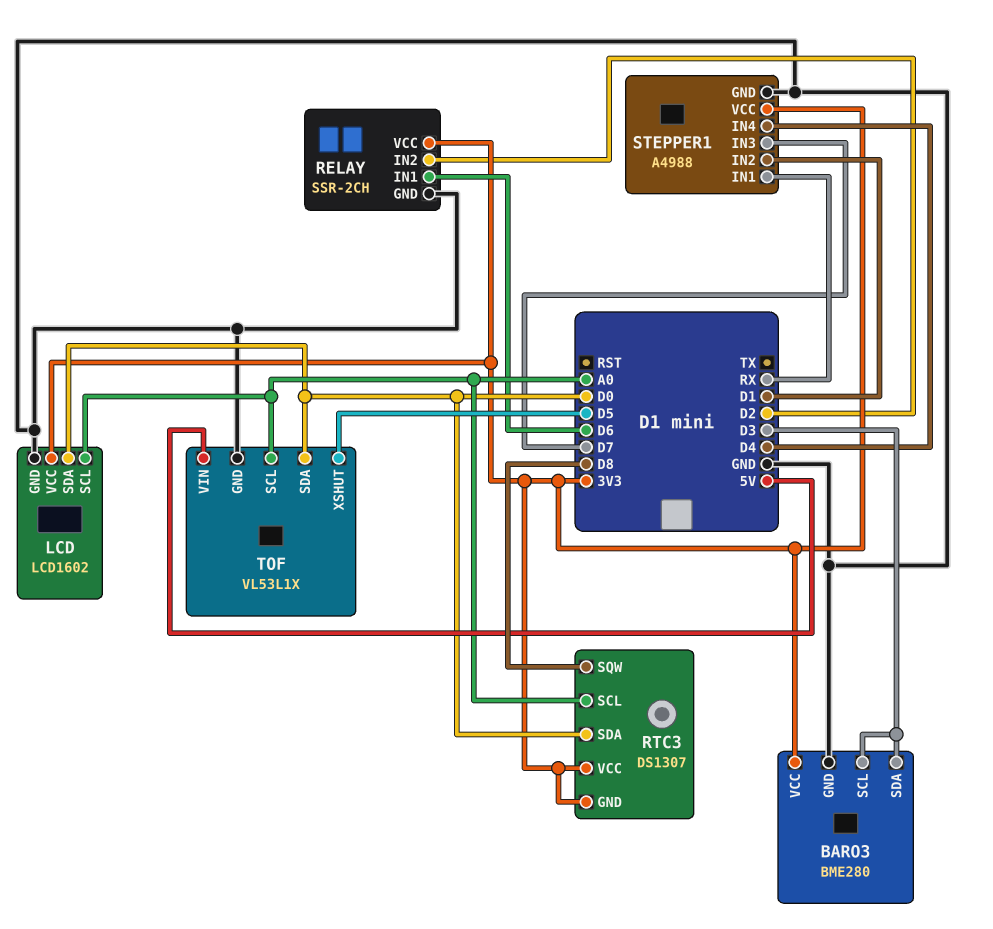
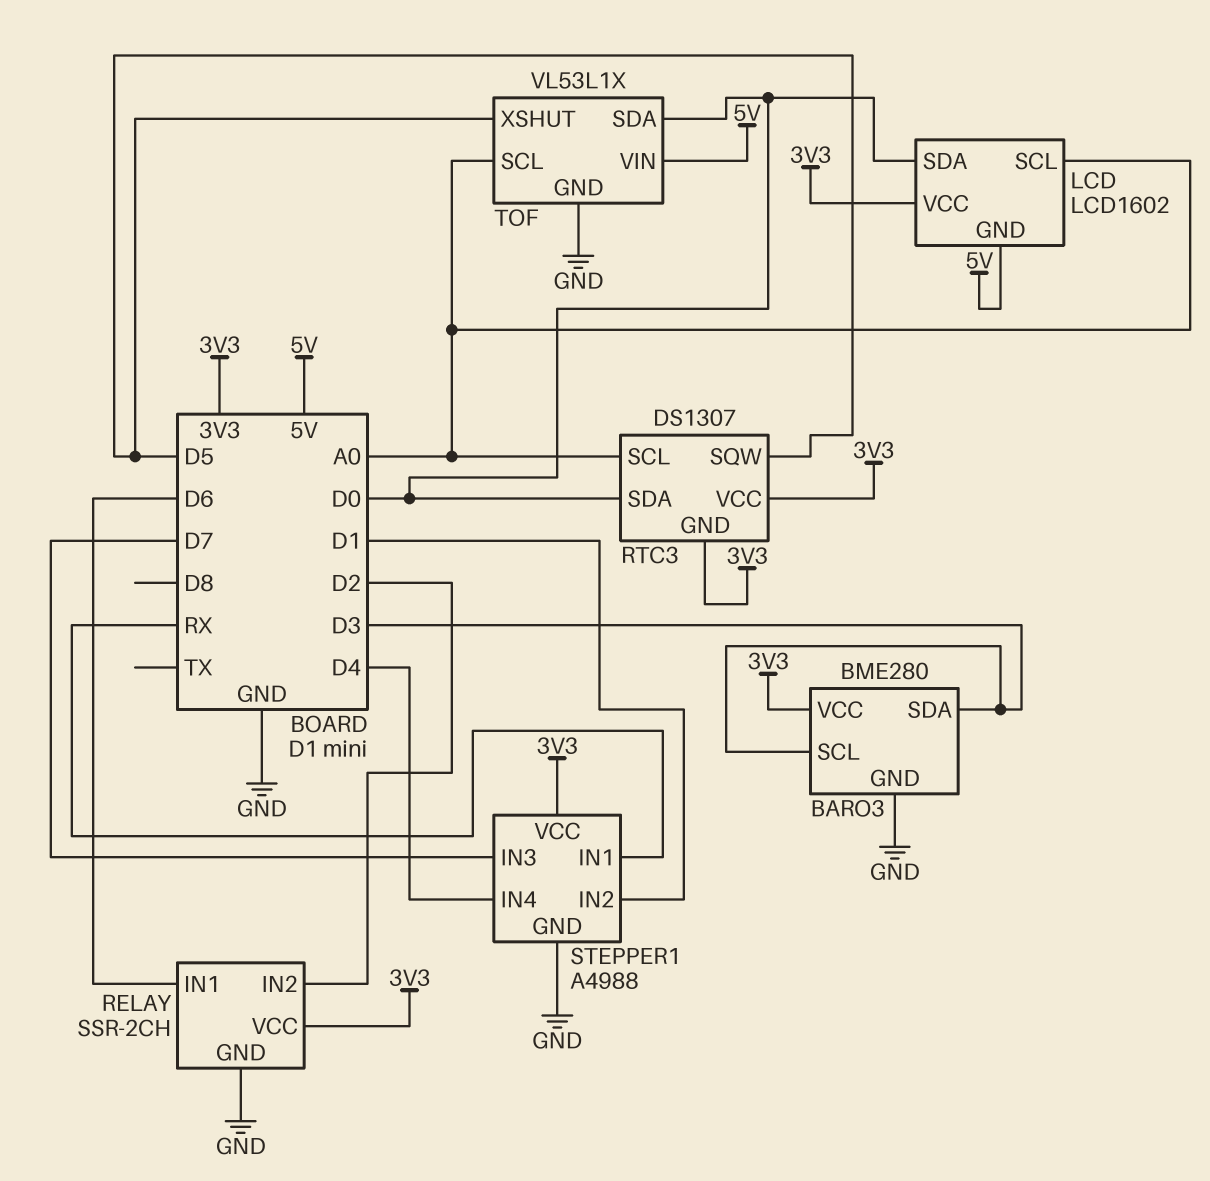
LCD pin GND: GND -> 5V
RTC3 pin SQW: D8 -> D5

